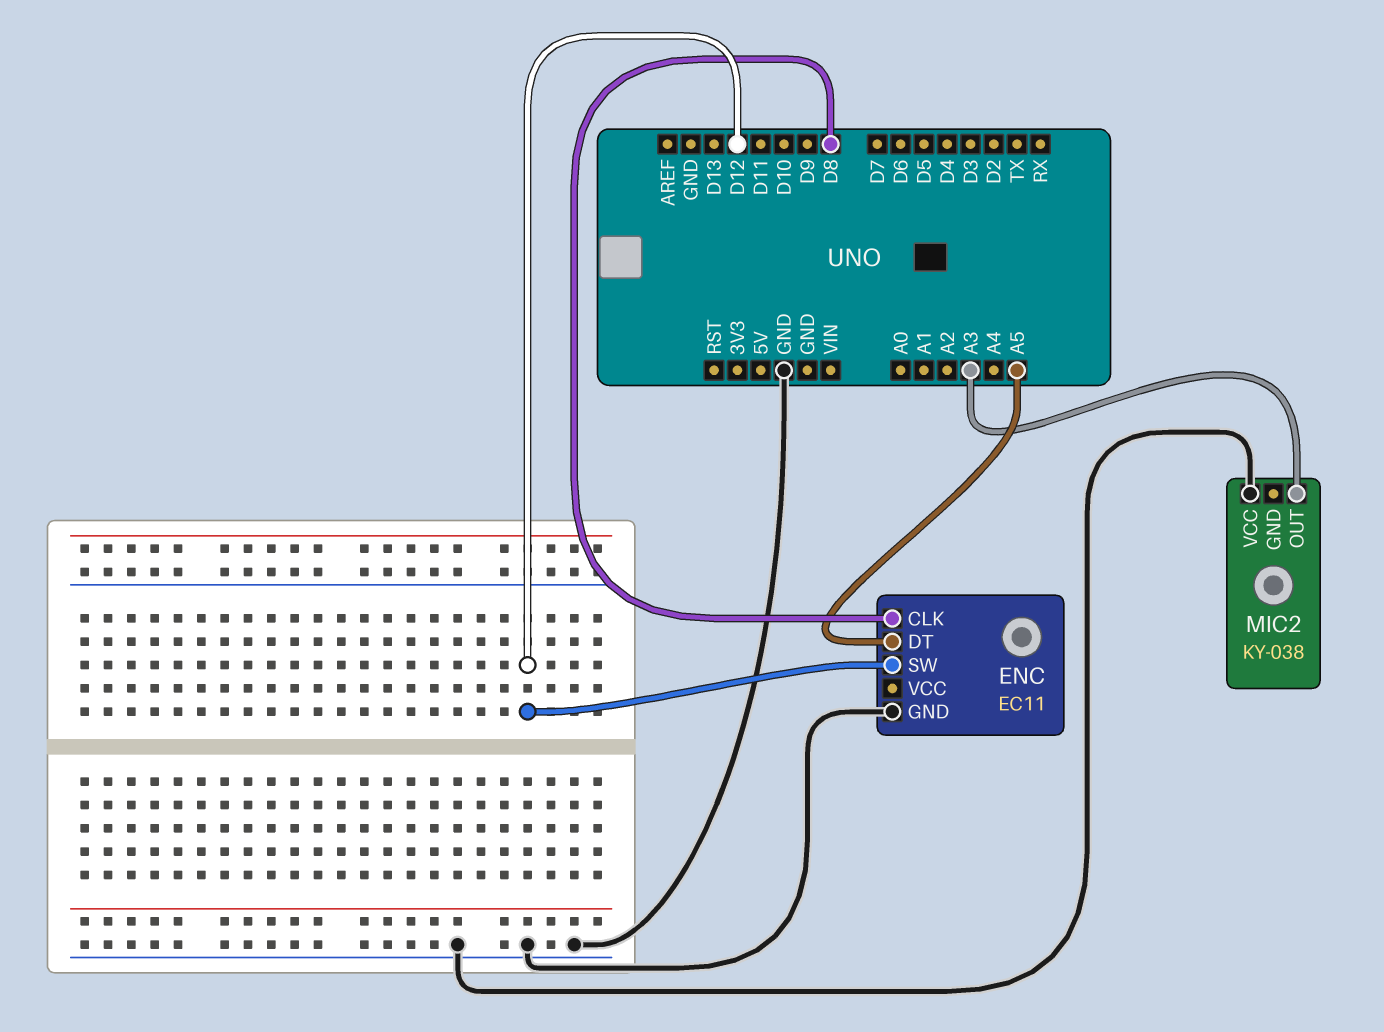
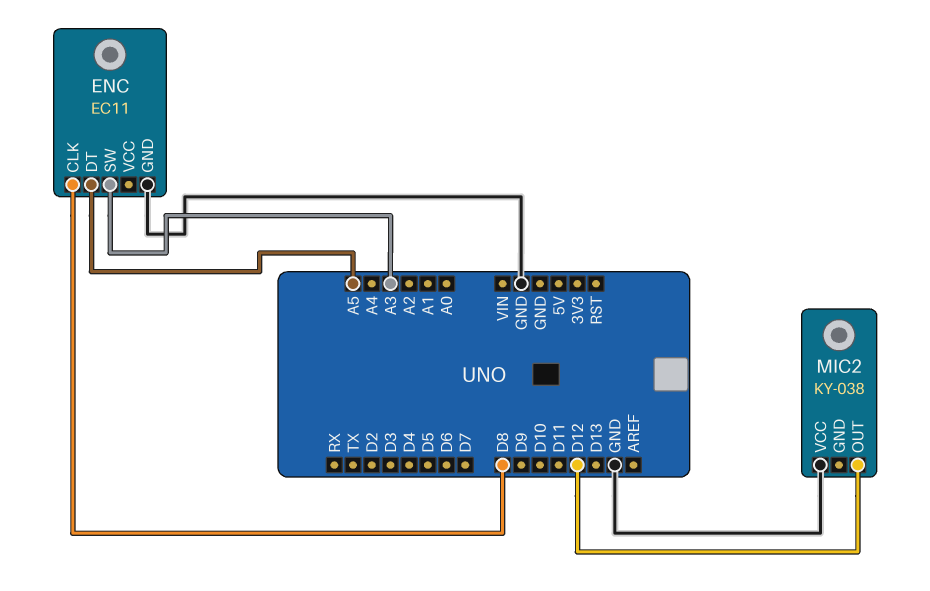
ENC pin SW: D12 -> A3
MIC2 pin OUT: A3 -> D12

